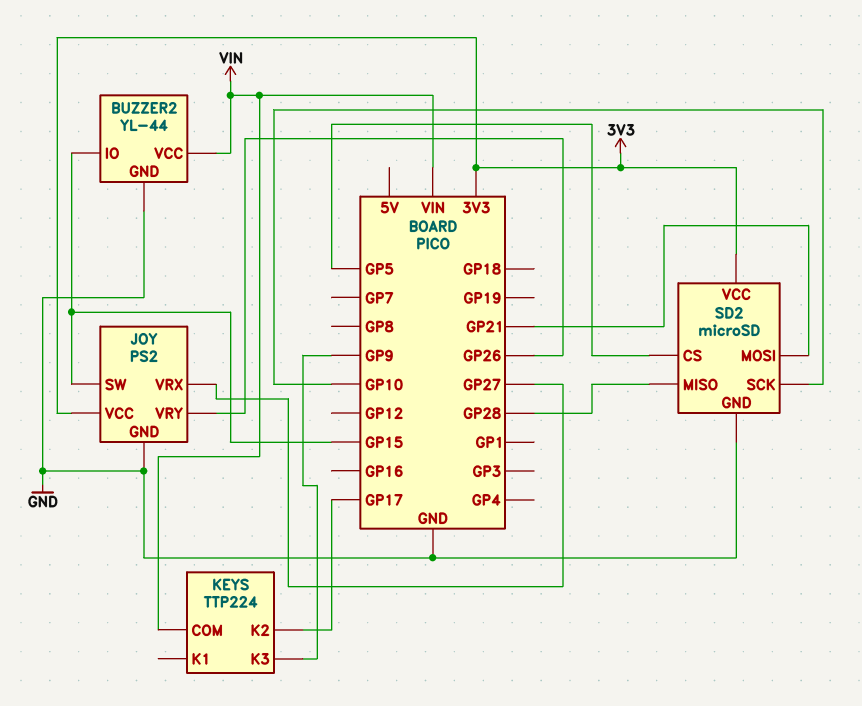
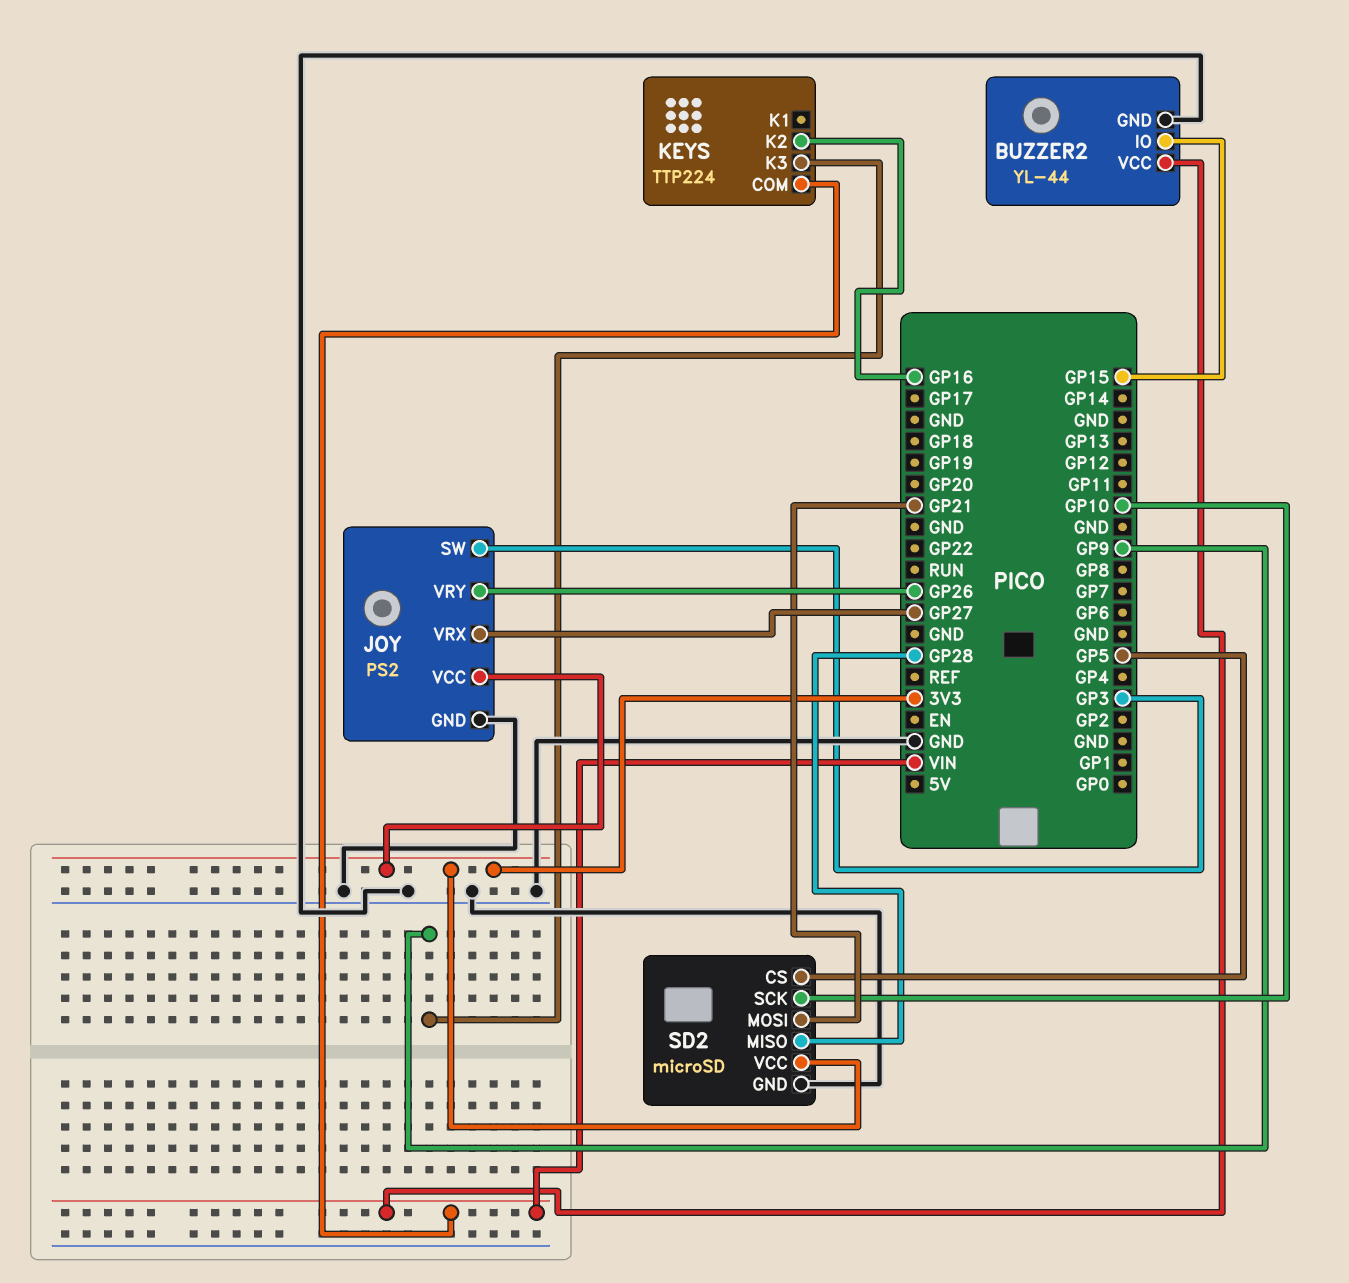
JOY pin SW: GP15 -> GP3
KEYS pin K2: GP17 -> GP16

